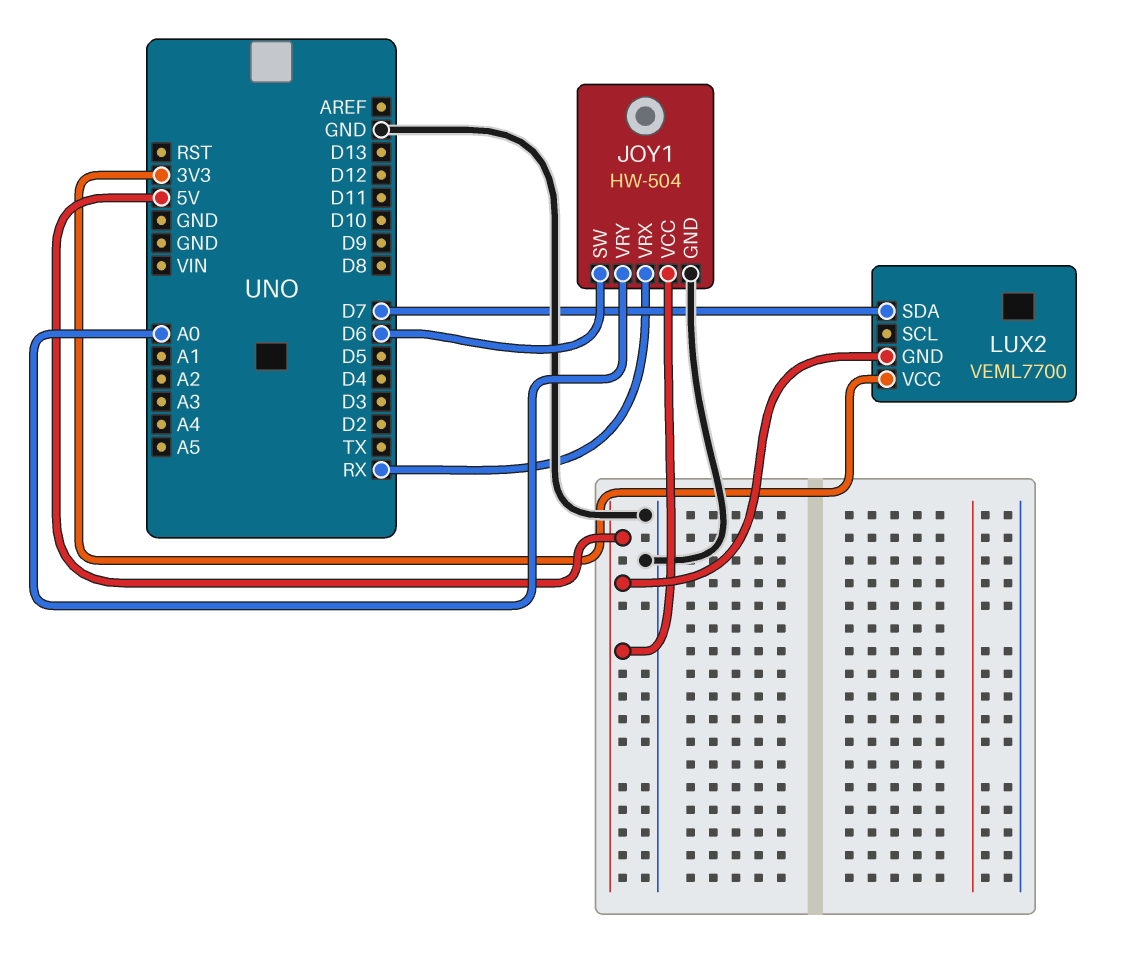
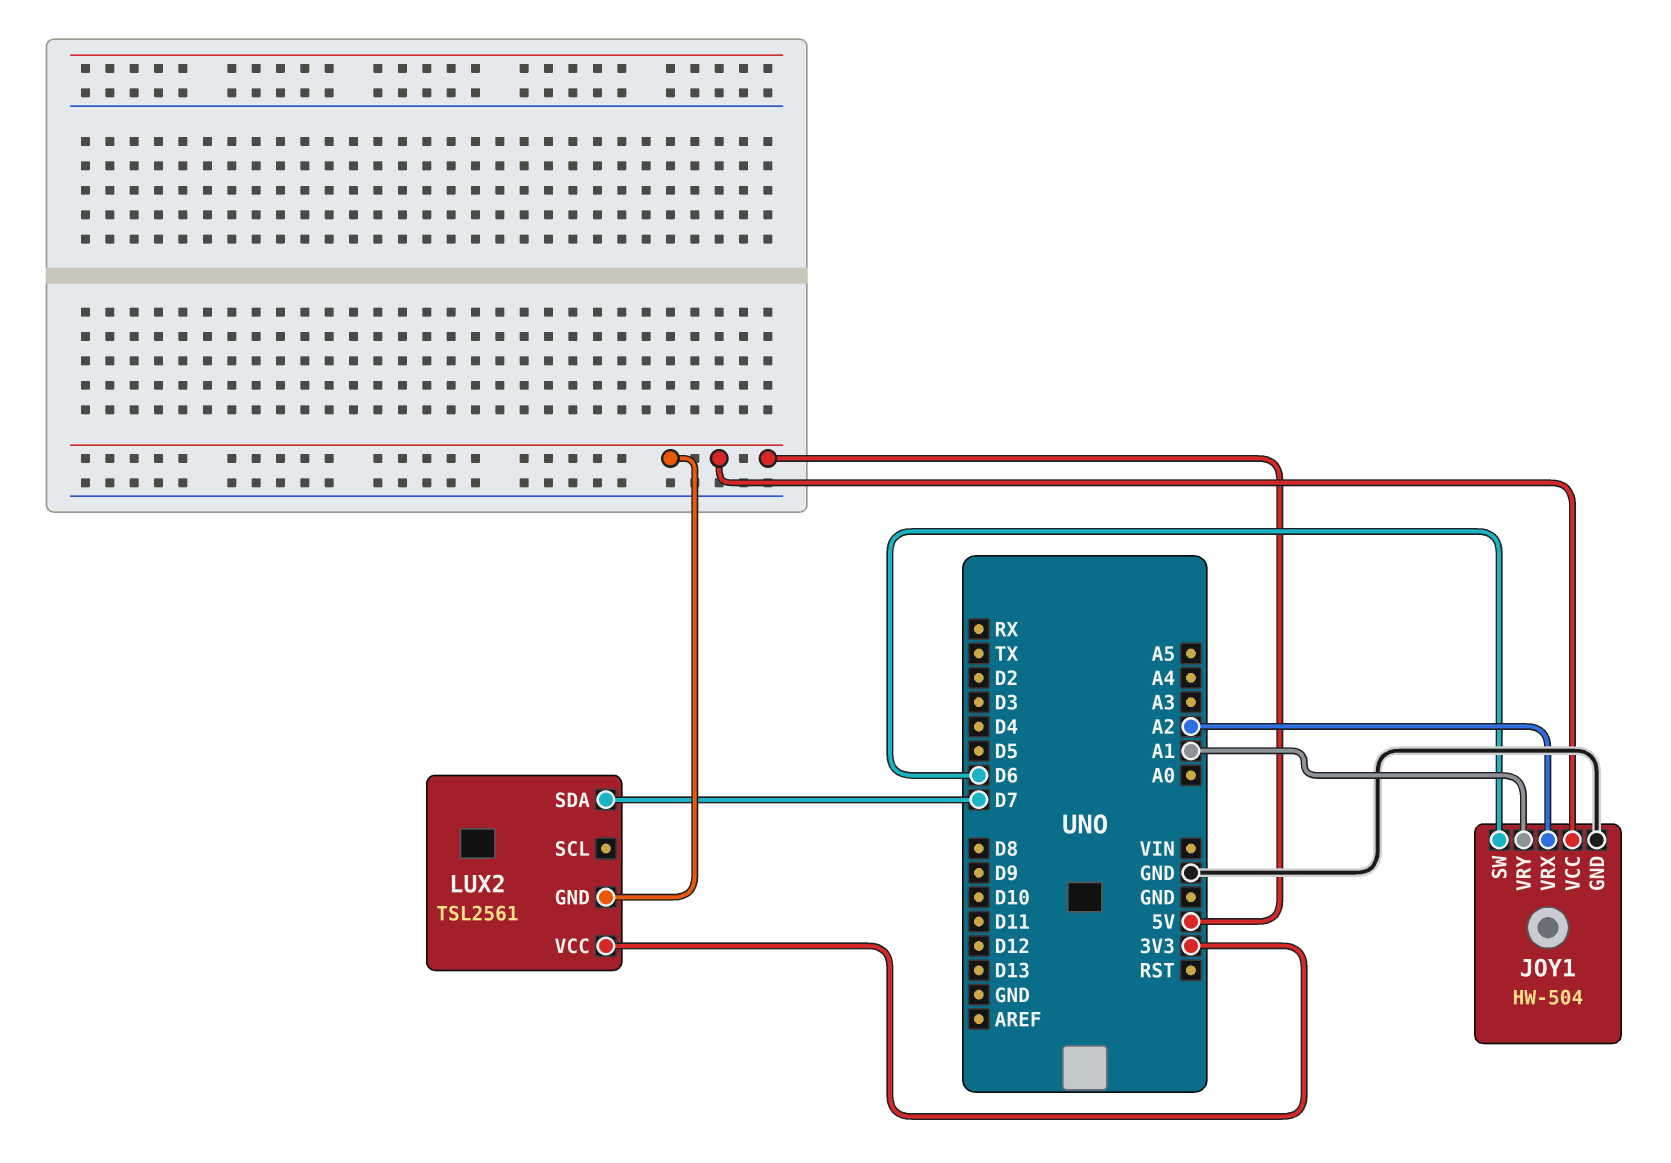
JOY1 pin VRX: RX -> A2
JOY1 pin VRY: A0 -> A1
LUX2: VEML7700 -> TSL2561

